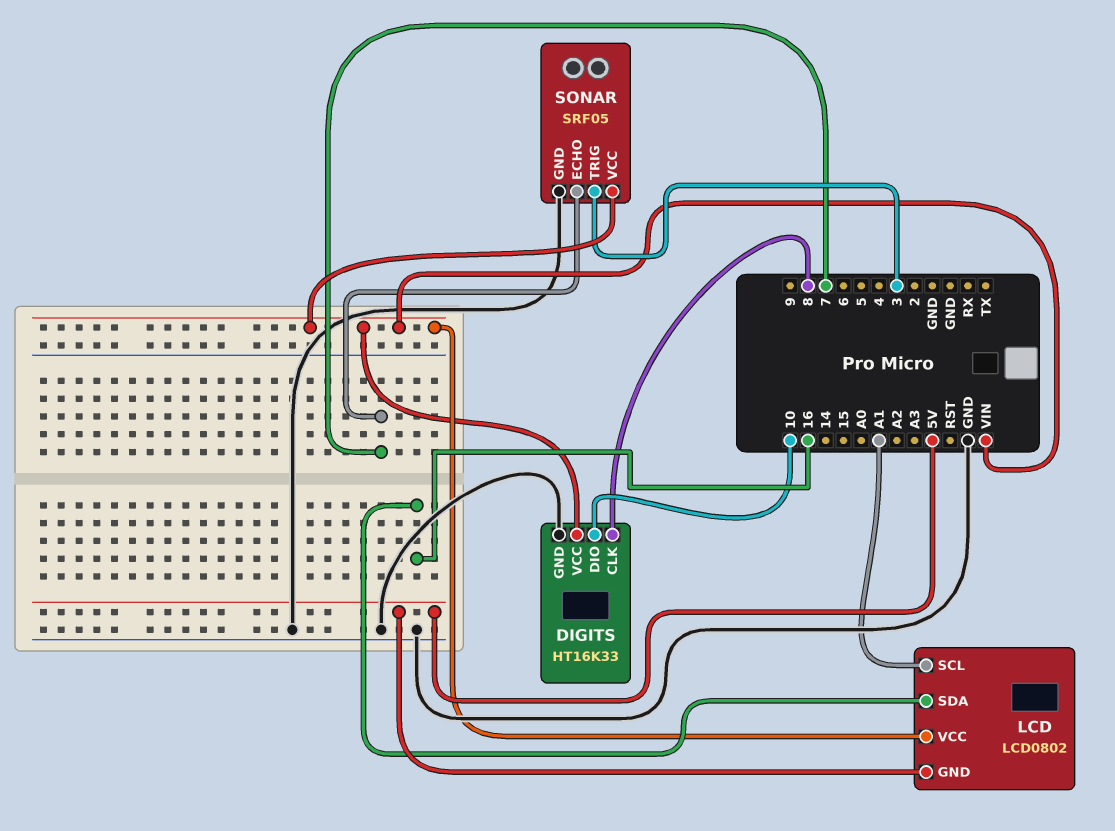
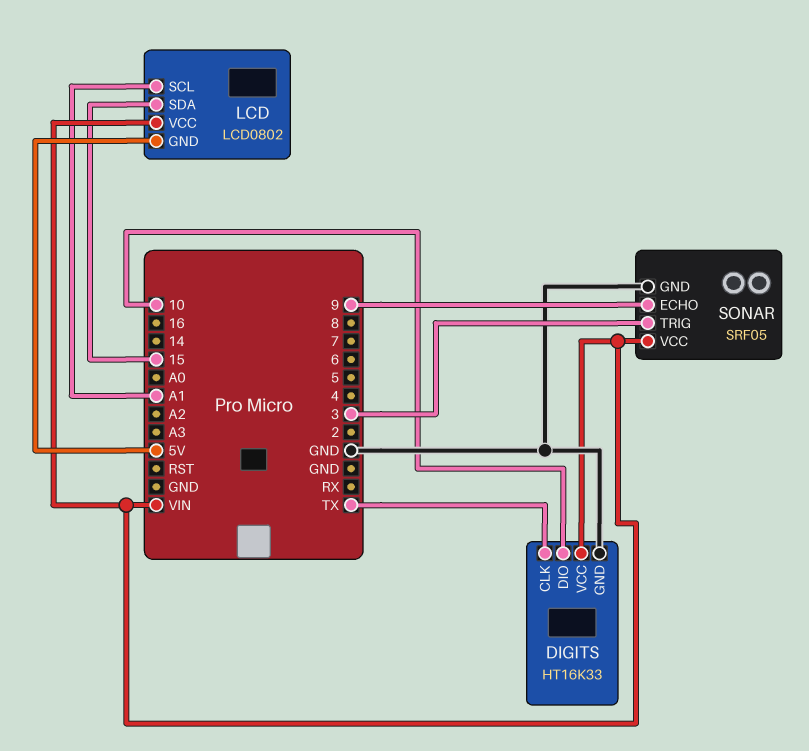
DIGITS pin CLK: 8 -> TX
LCD pin SDA: 16 -> 15
SONAR pin ECHO: 7 -> 9

